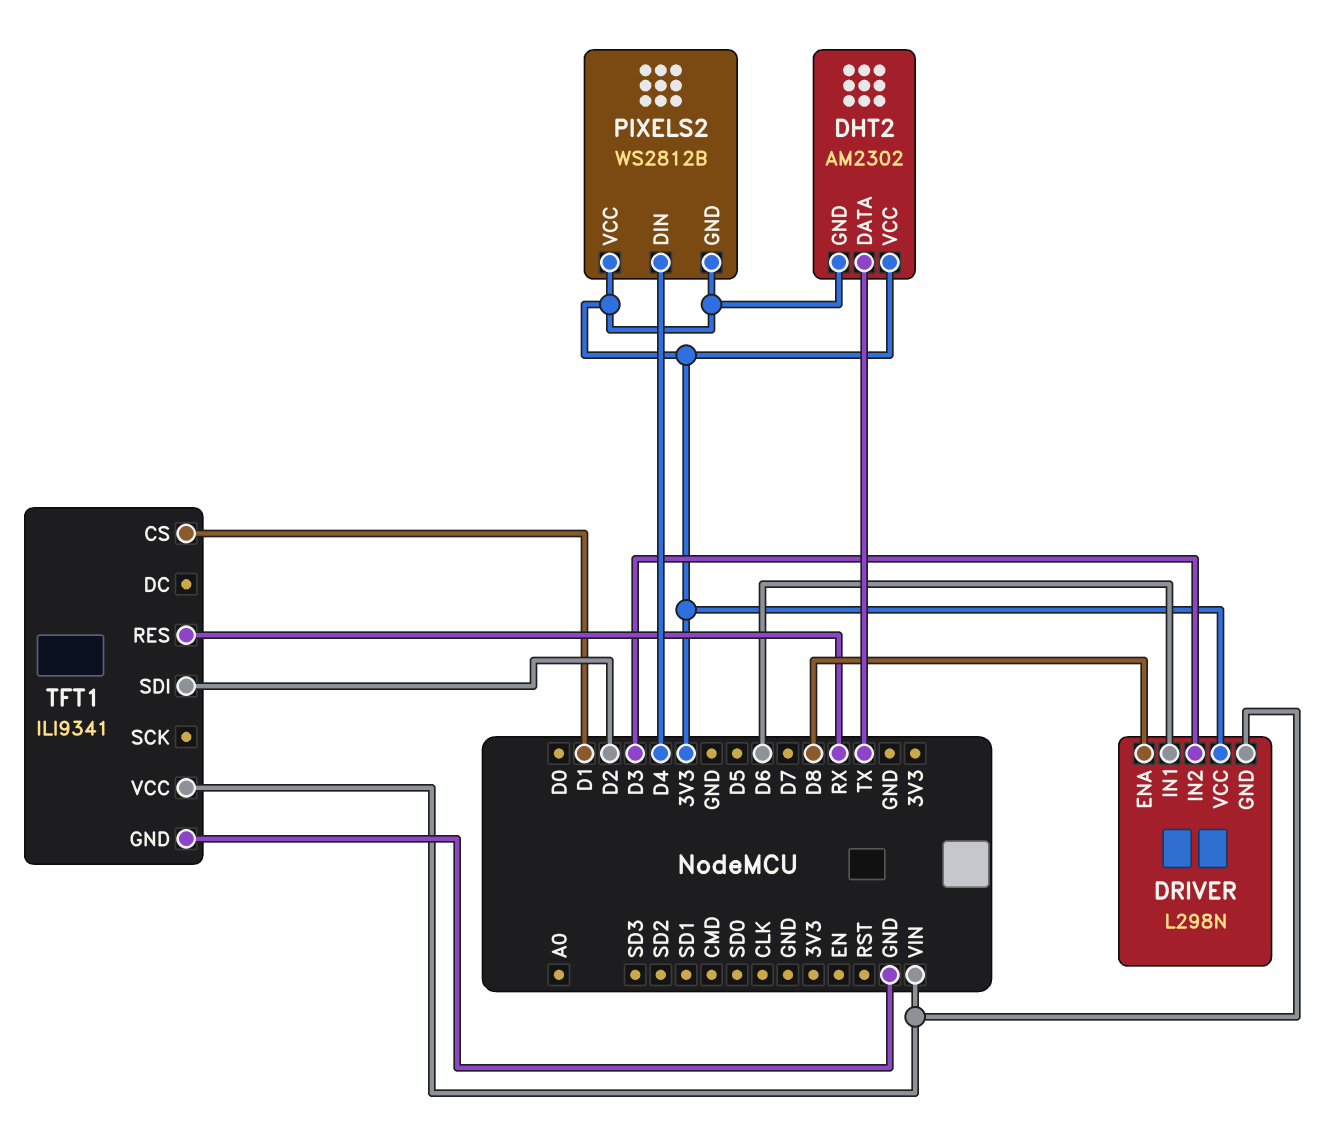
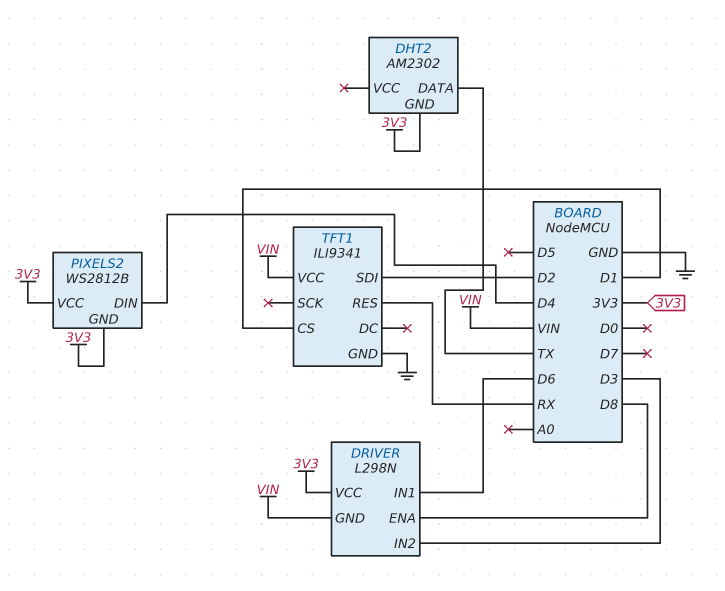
DHT2 pin VCC: 3V3 -> none

